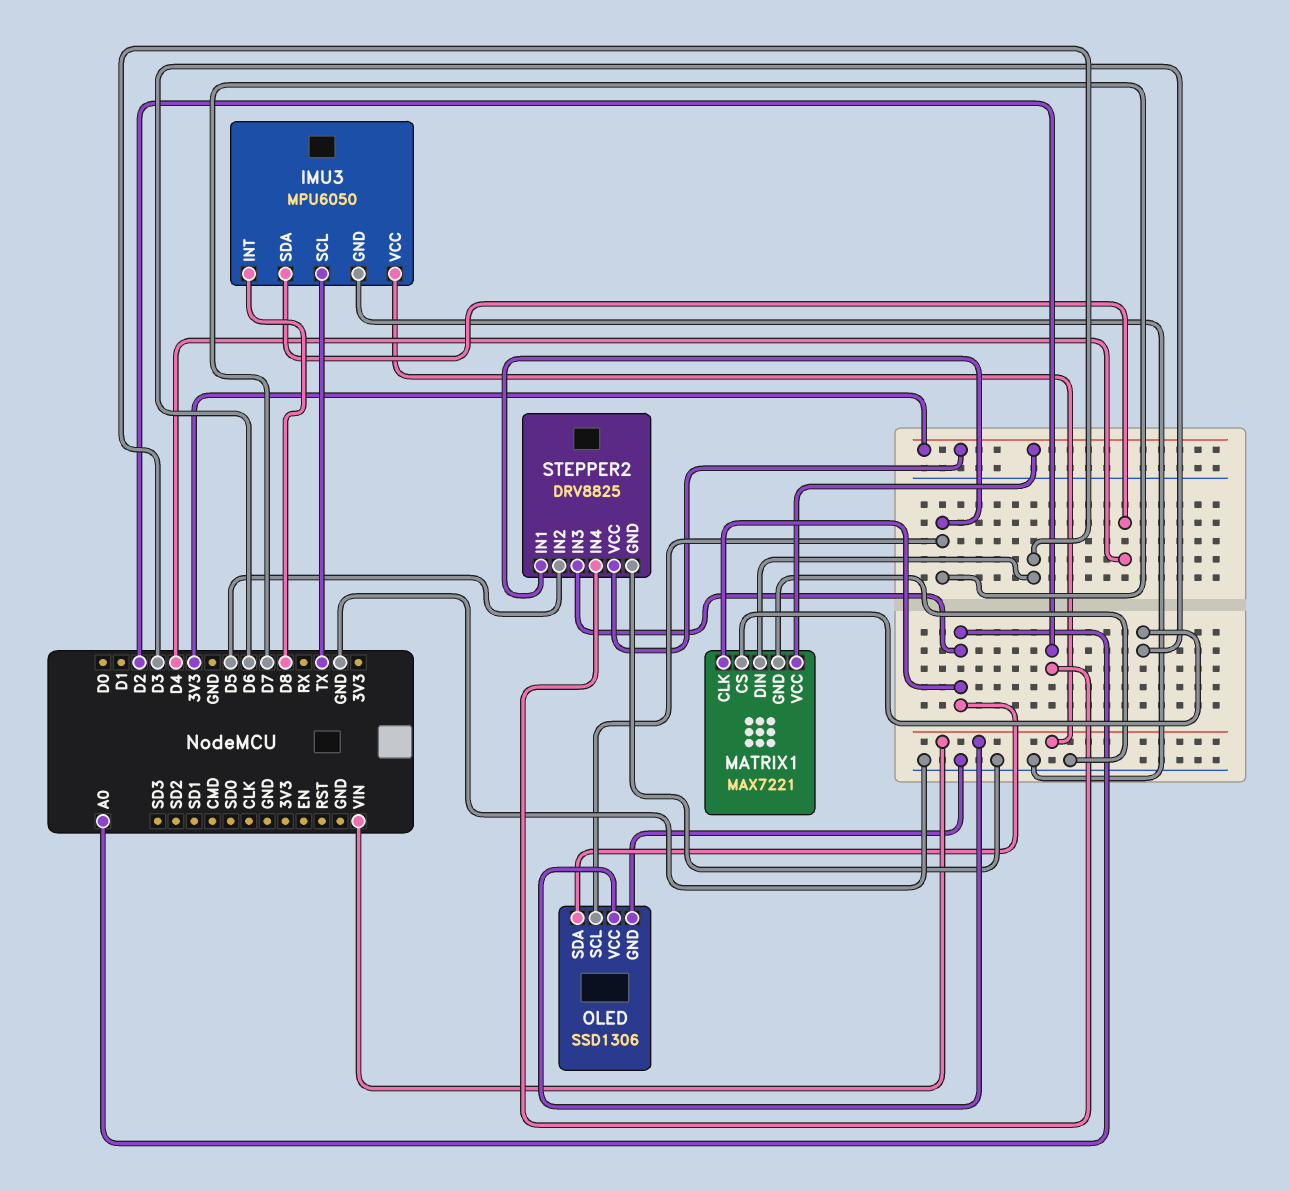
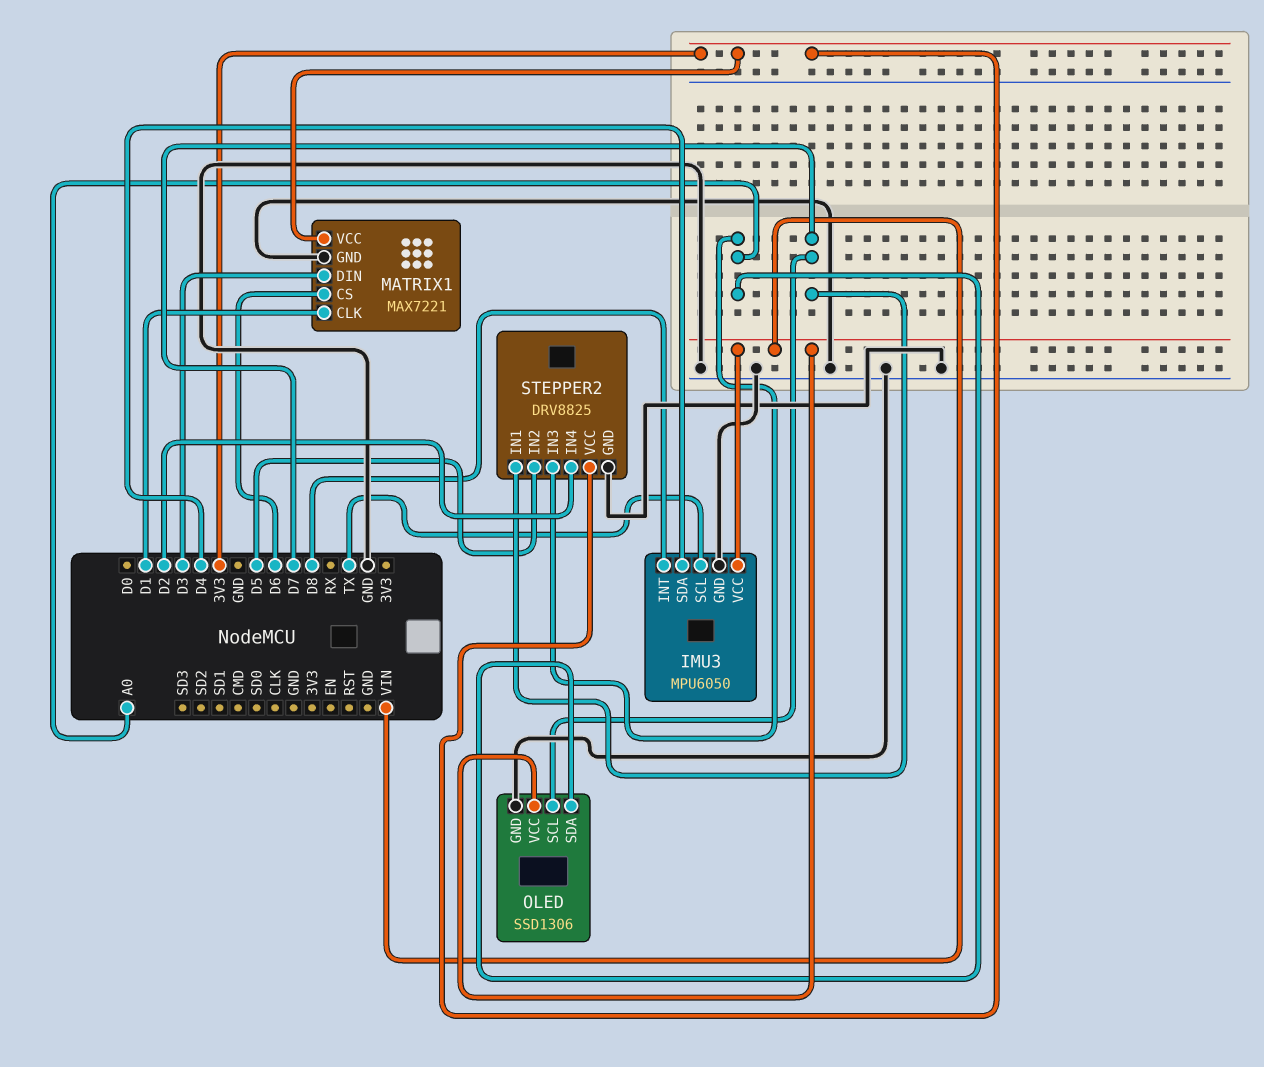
MATRIX1 pin CLK: A0 -> D1

